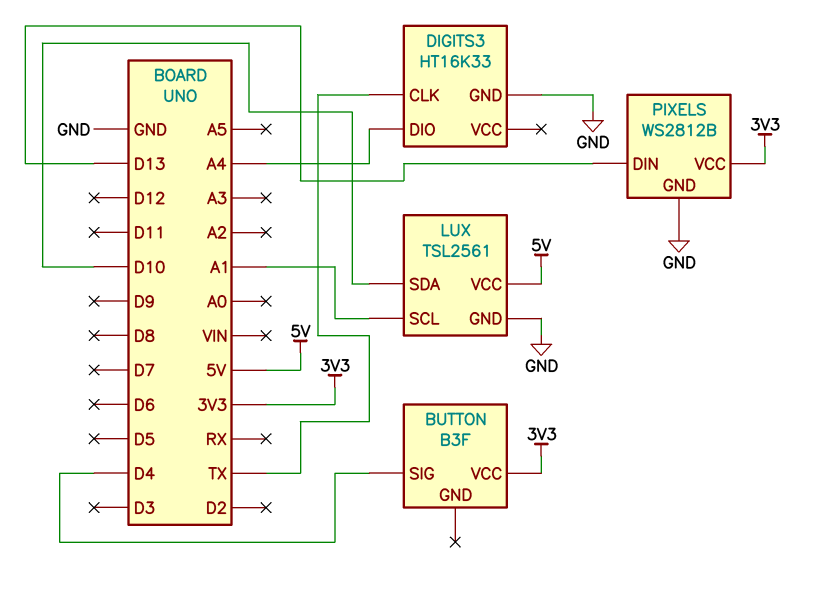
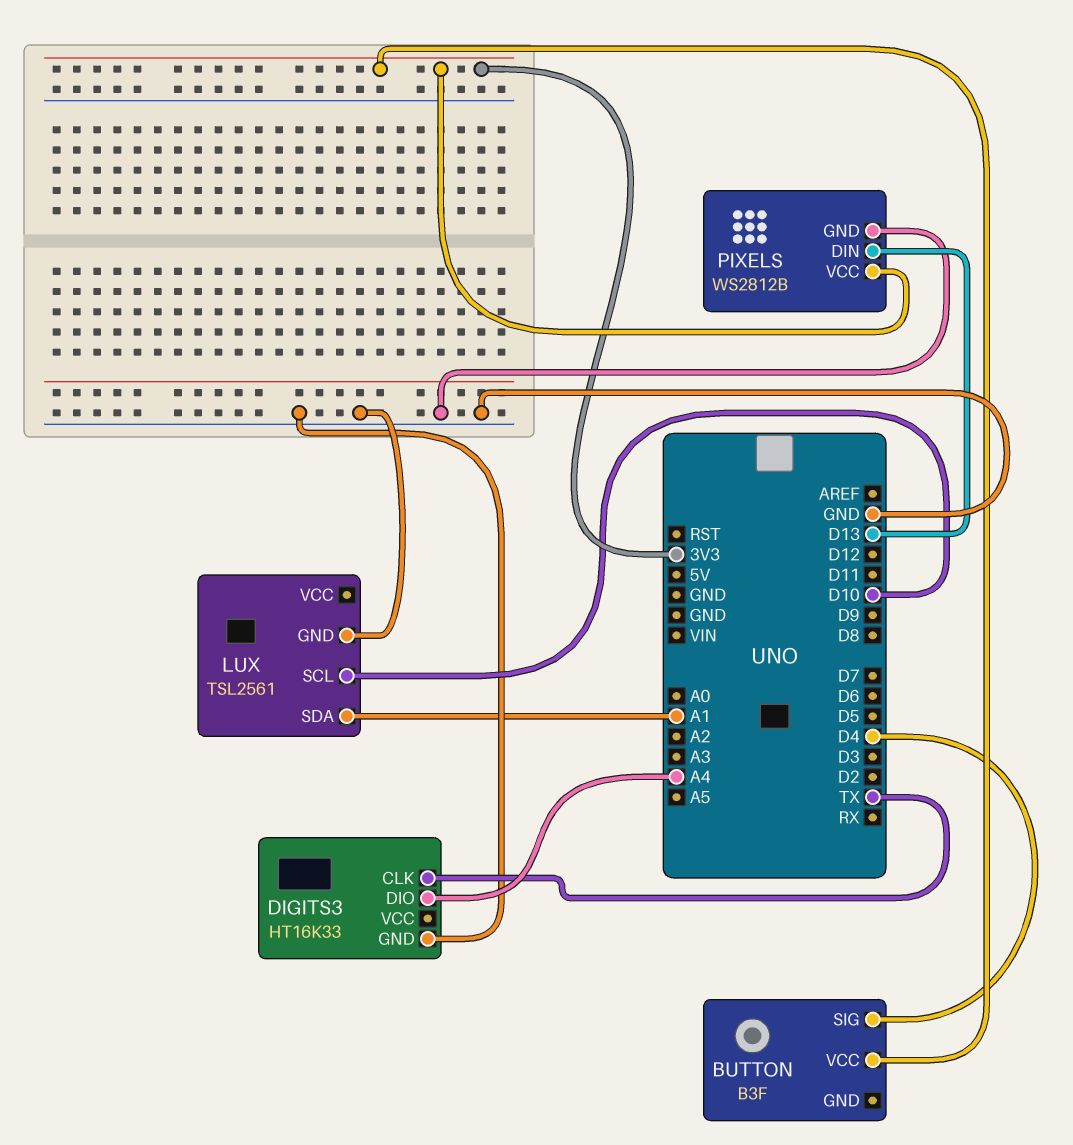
LUX pin SCL: A1 -> D10
LUX pin SDA: D10 -> A1
LUX pin VCC: 5V -> none

